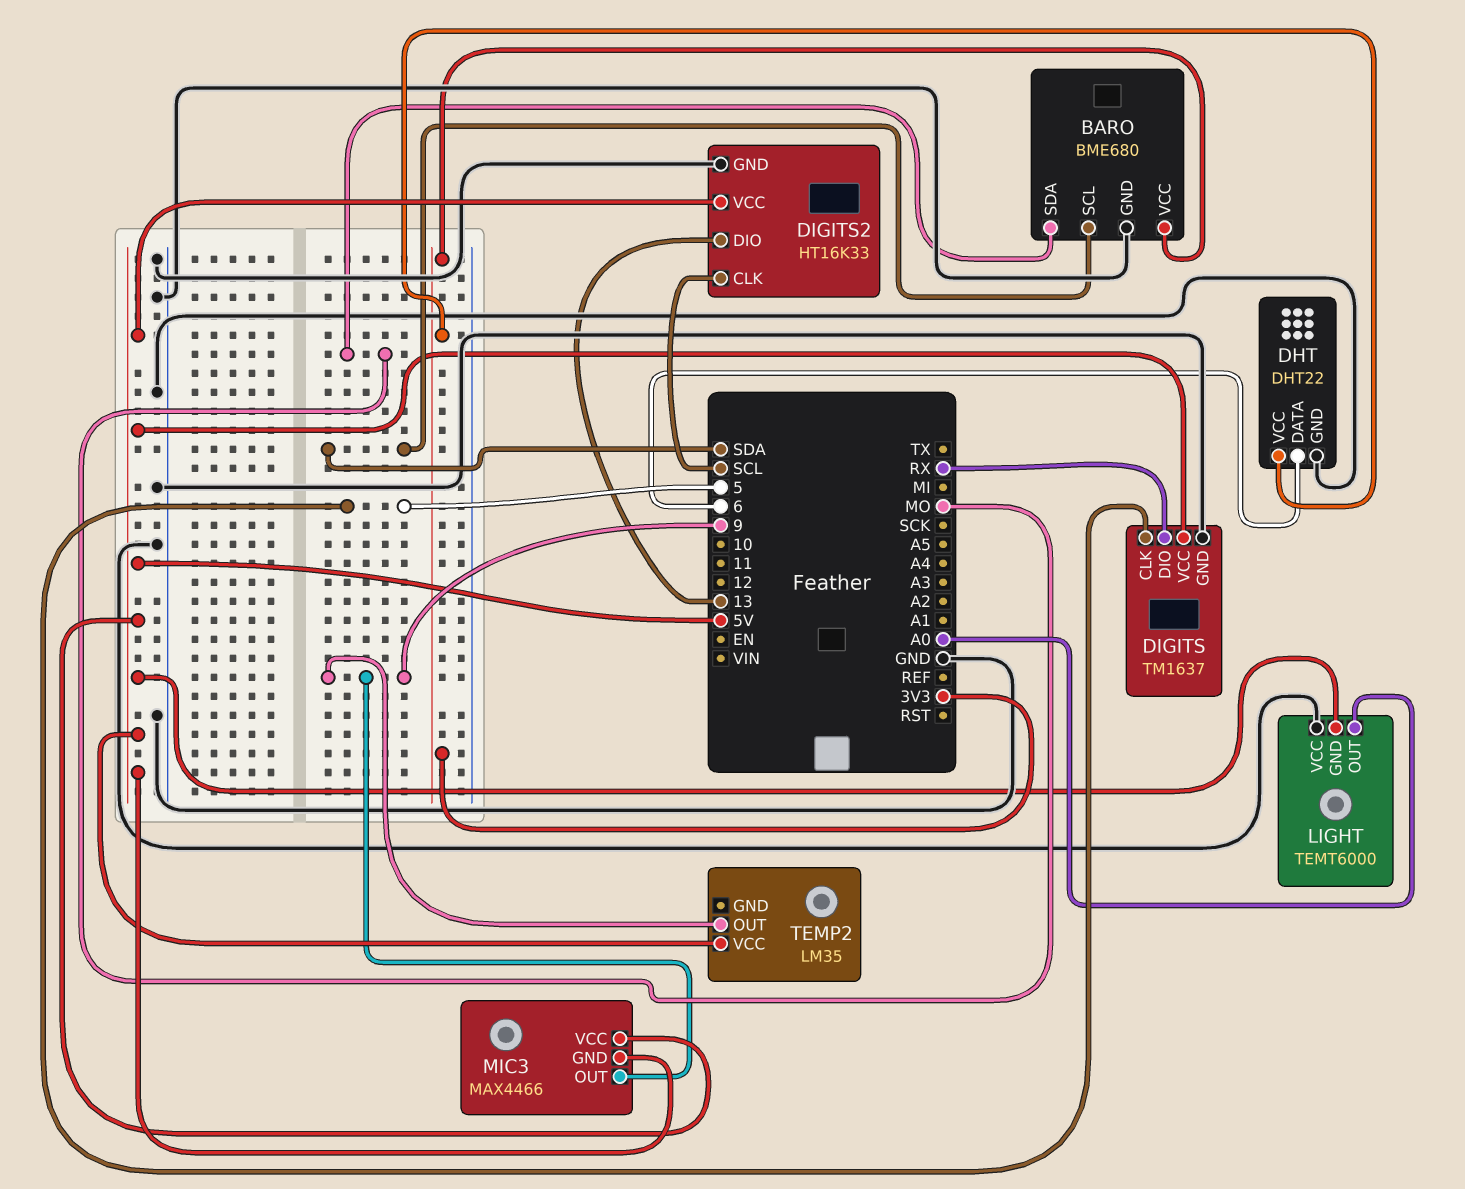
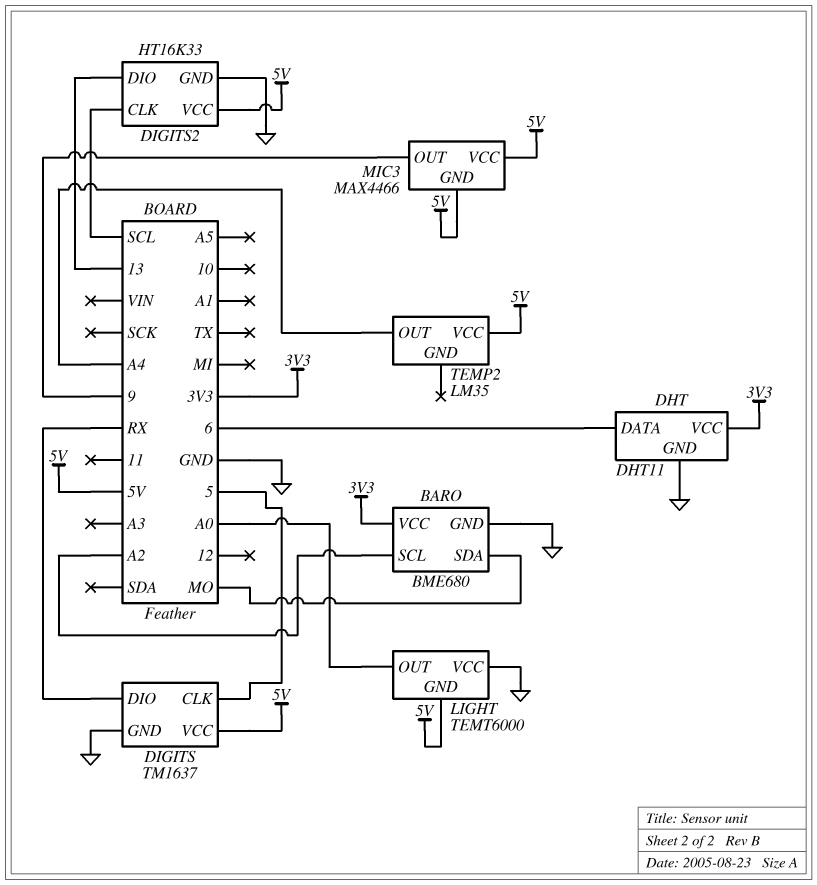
BARO pin SCL: SDA -> A2
DHT: DHT22 -> DHT11
TEMP2 pin OUT: 9 -> A4

